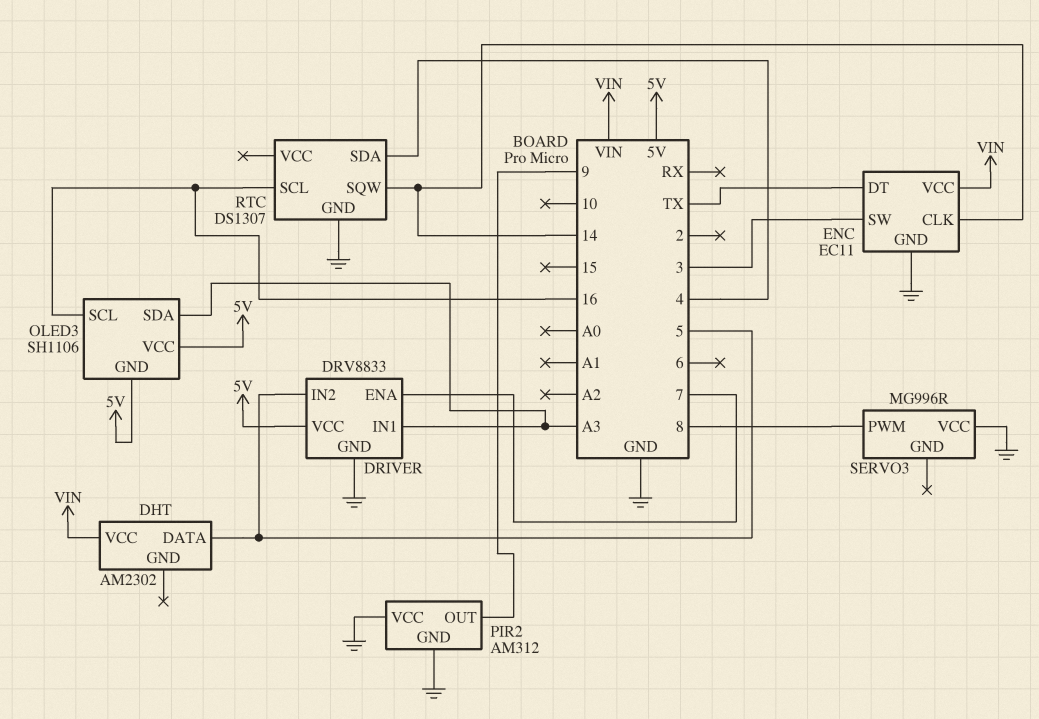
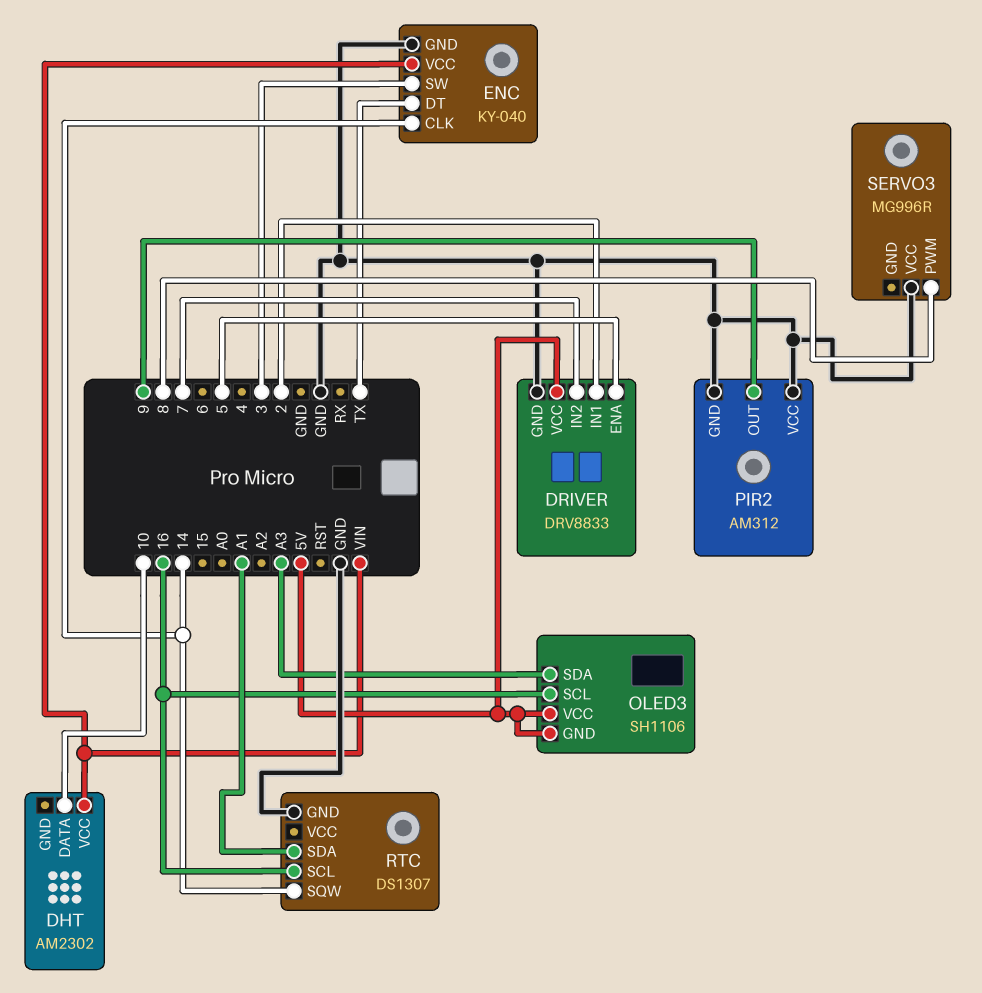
DHT pin DATA: 5 -> 10
DRIVER pin ENA: 7 -> 5
DRIVER pin IN1: A3 -> 2
DRIVER pin IN2: 5 -> 7
ENC: EC11 -> KY-040
RTC pin SDA: 4 -> A1

